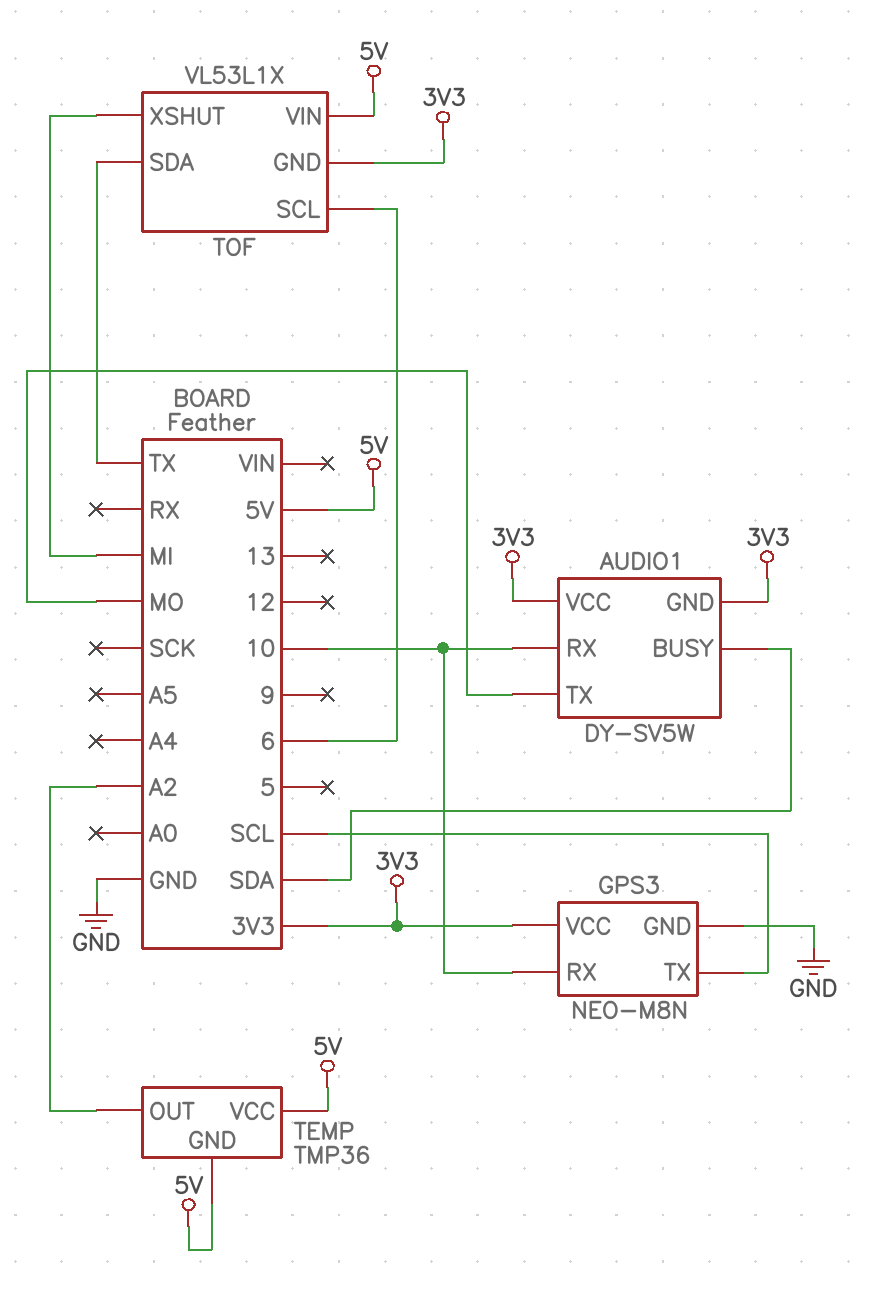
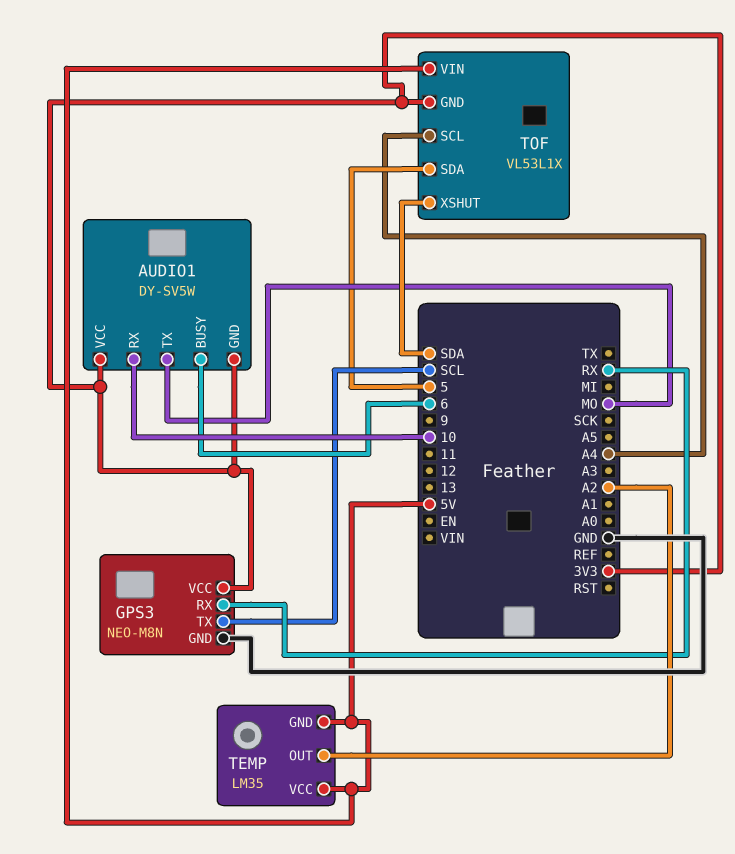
AUDIO1 pin BUSY: SDA -> 6
GPS3 pin RX: 10 -> RX
TEMP: TMP36 -> LM35
TOF pin SCL: 6 -> A4
TOF pin SDA: TX -> 5
TOF pin XSHUT: MI -> SDA

